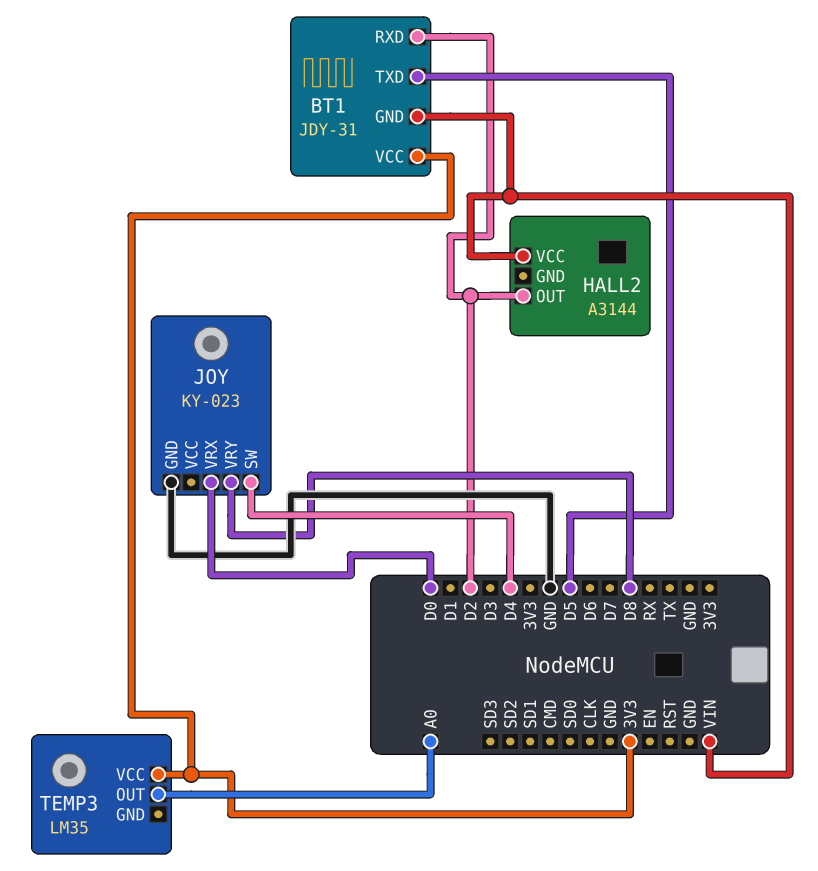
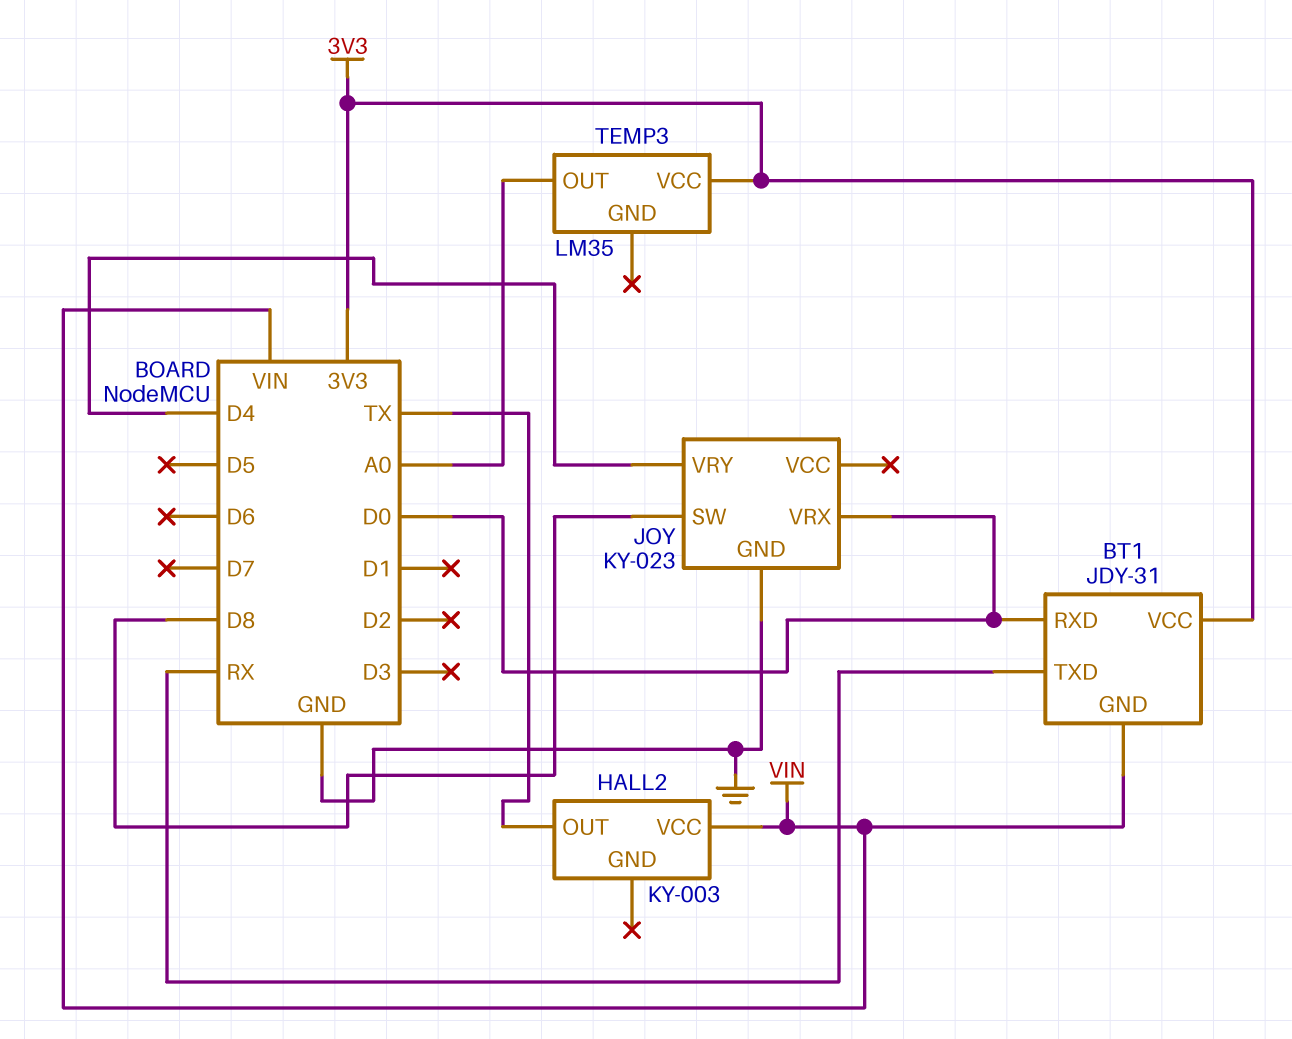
BT1 pin RXD: D2 -> D0
BT1 pin TXD: D5 -> RX
HALL2: A3144 -> KY-003
HALL2 pin OUT: D2 -> TX
JOY pin SW: D4 -> D8
JOY pin VRY: D8 -> D4

